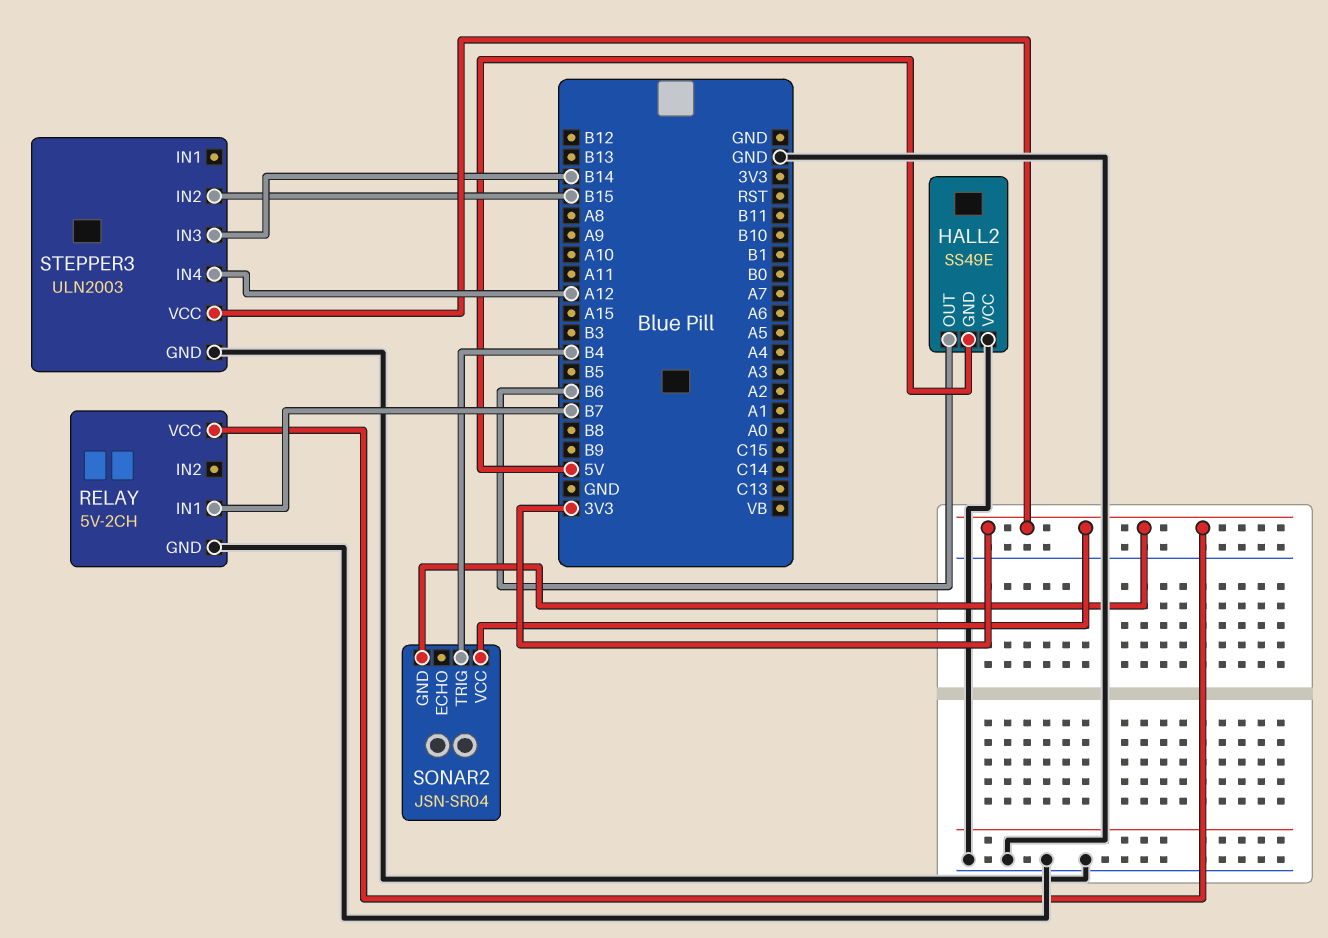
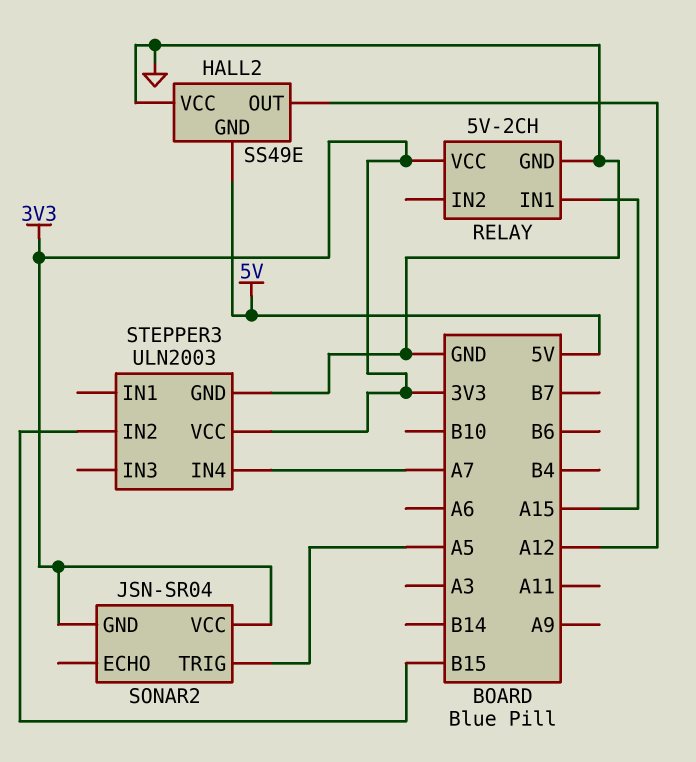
HALL2 pin OUT: B6 -> A12
RELAY pin IN1: B7 -> A15
SONAR2 pin TRIG: B4 -> A5
STEPPER3 pin IN3: B14 -> none
STEPPER3 pin IN4: A12 -> A7

